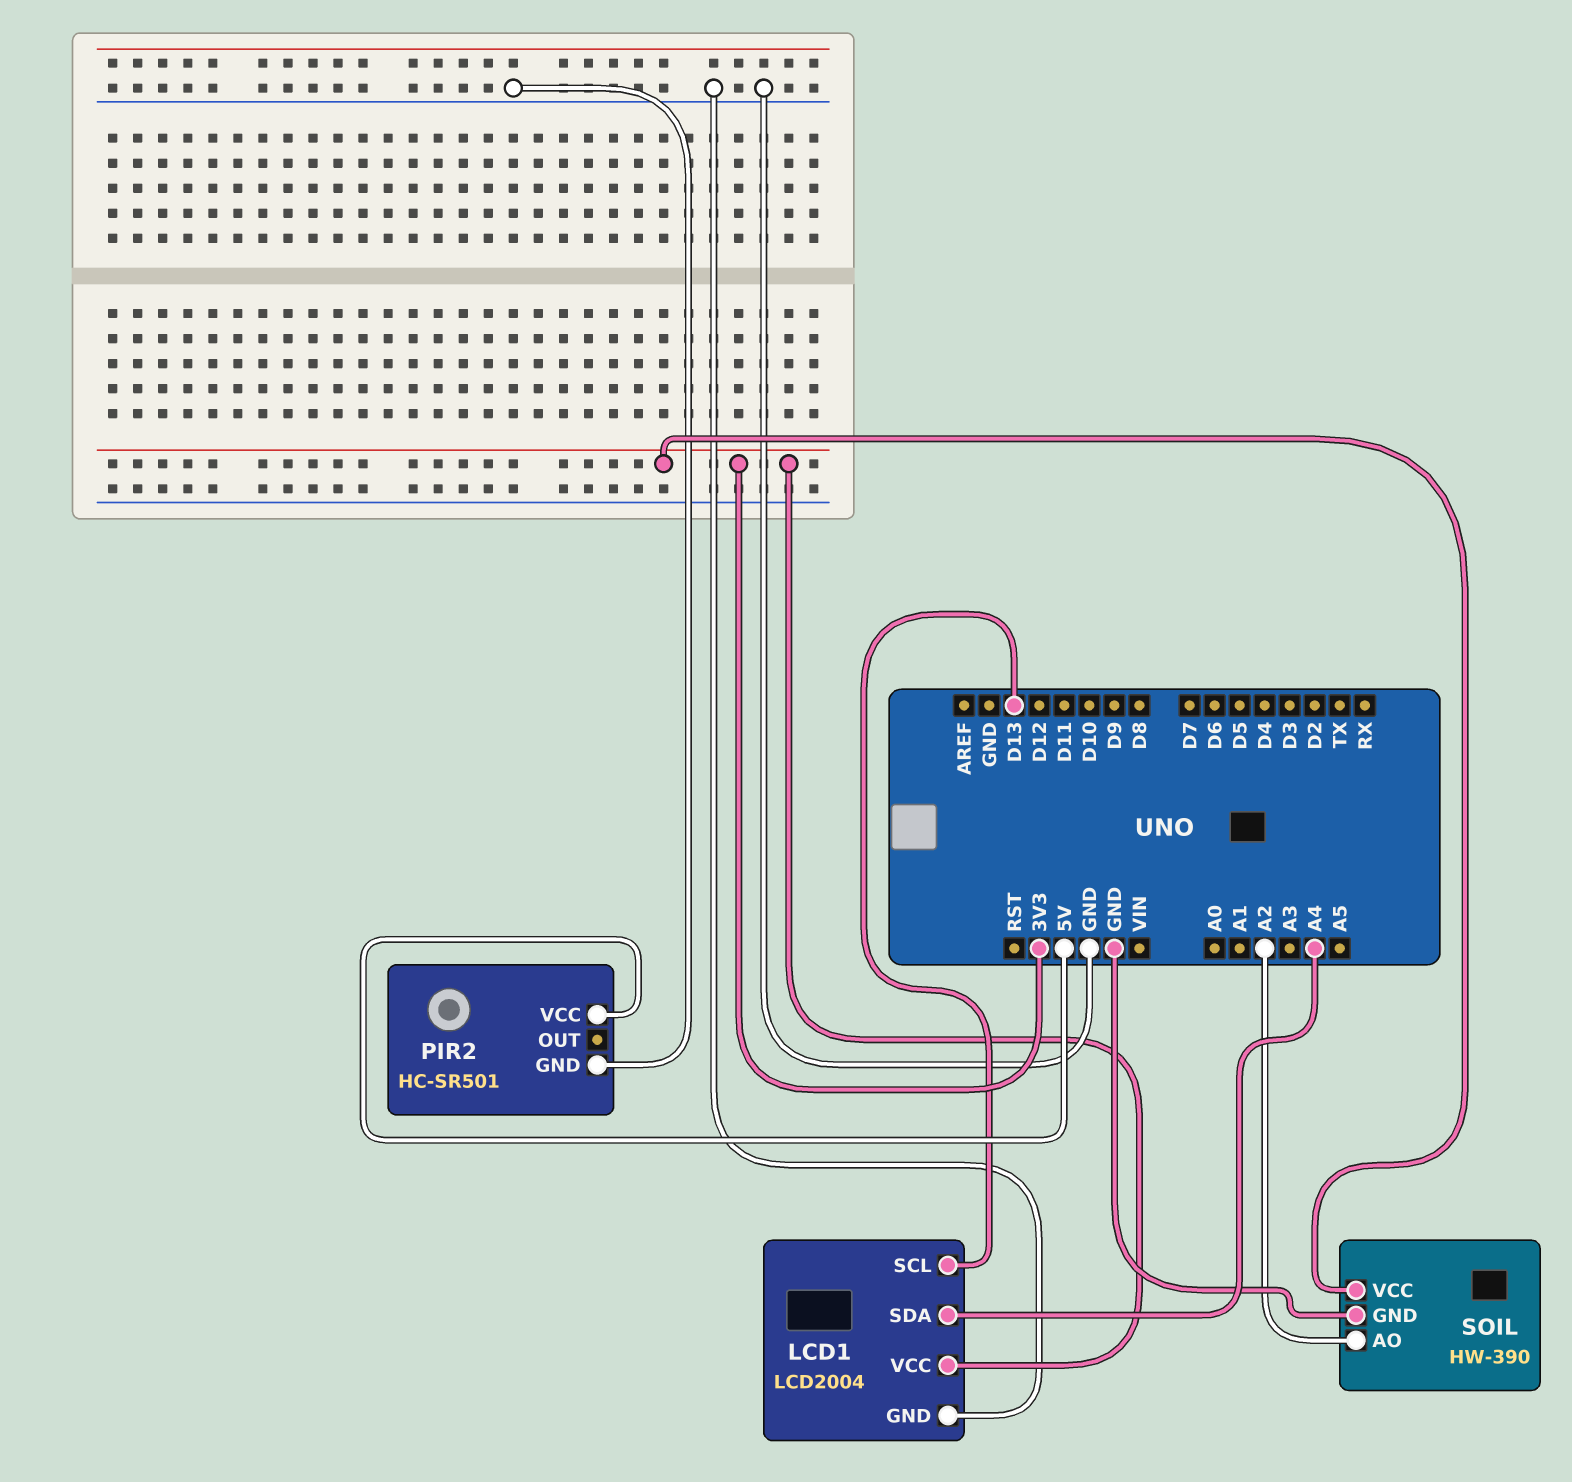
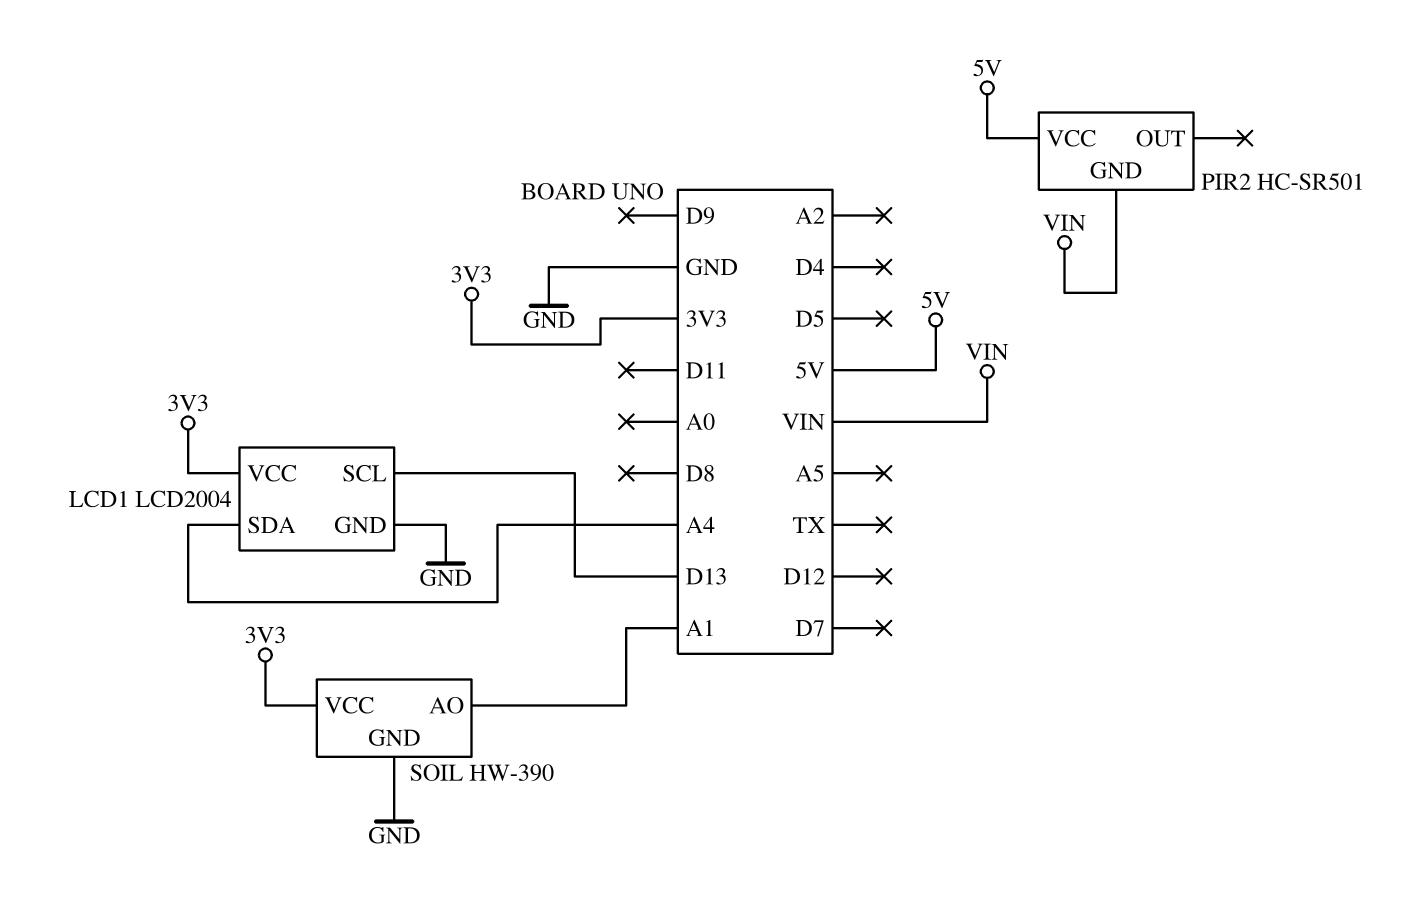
PIR2 pin GND: GND -> VIN
SOIL pin AO: A2 -> A1

